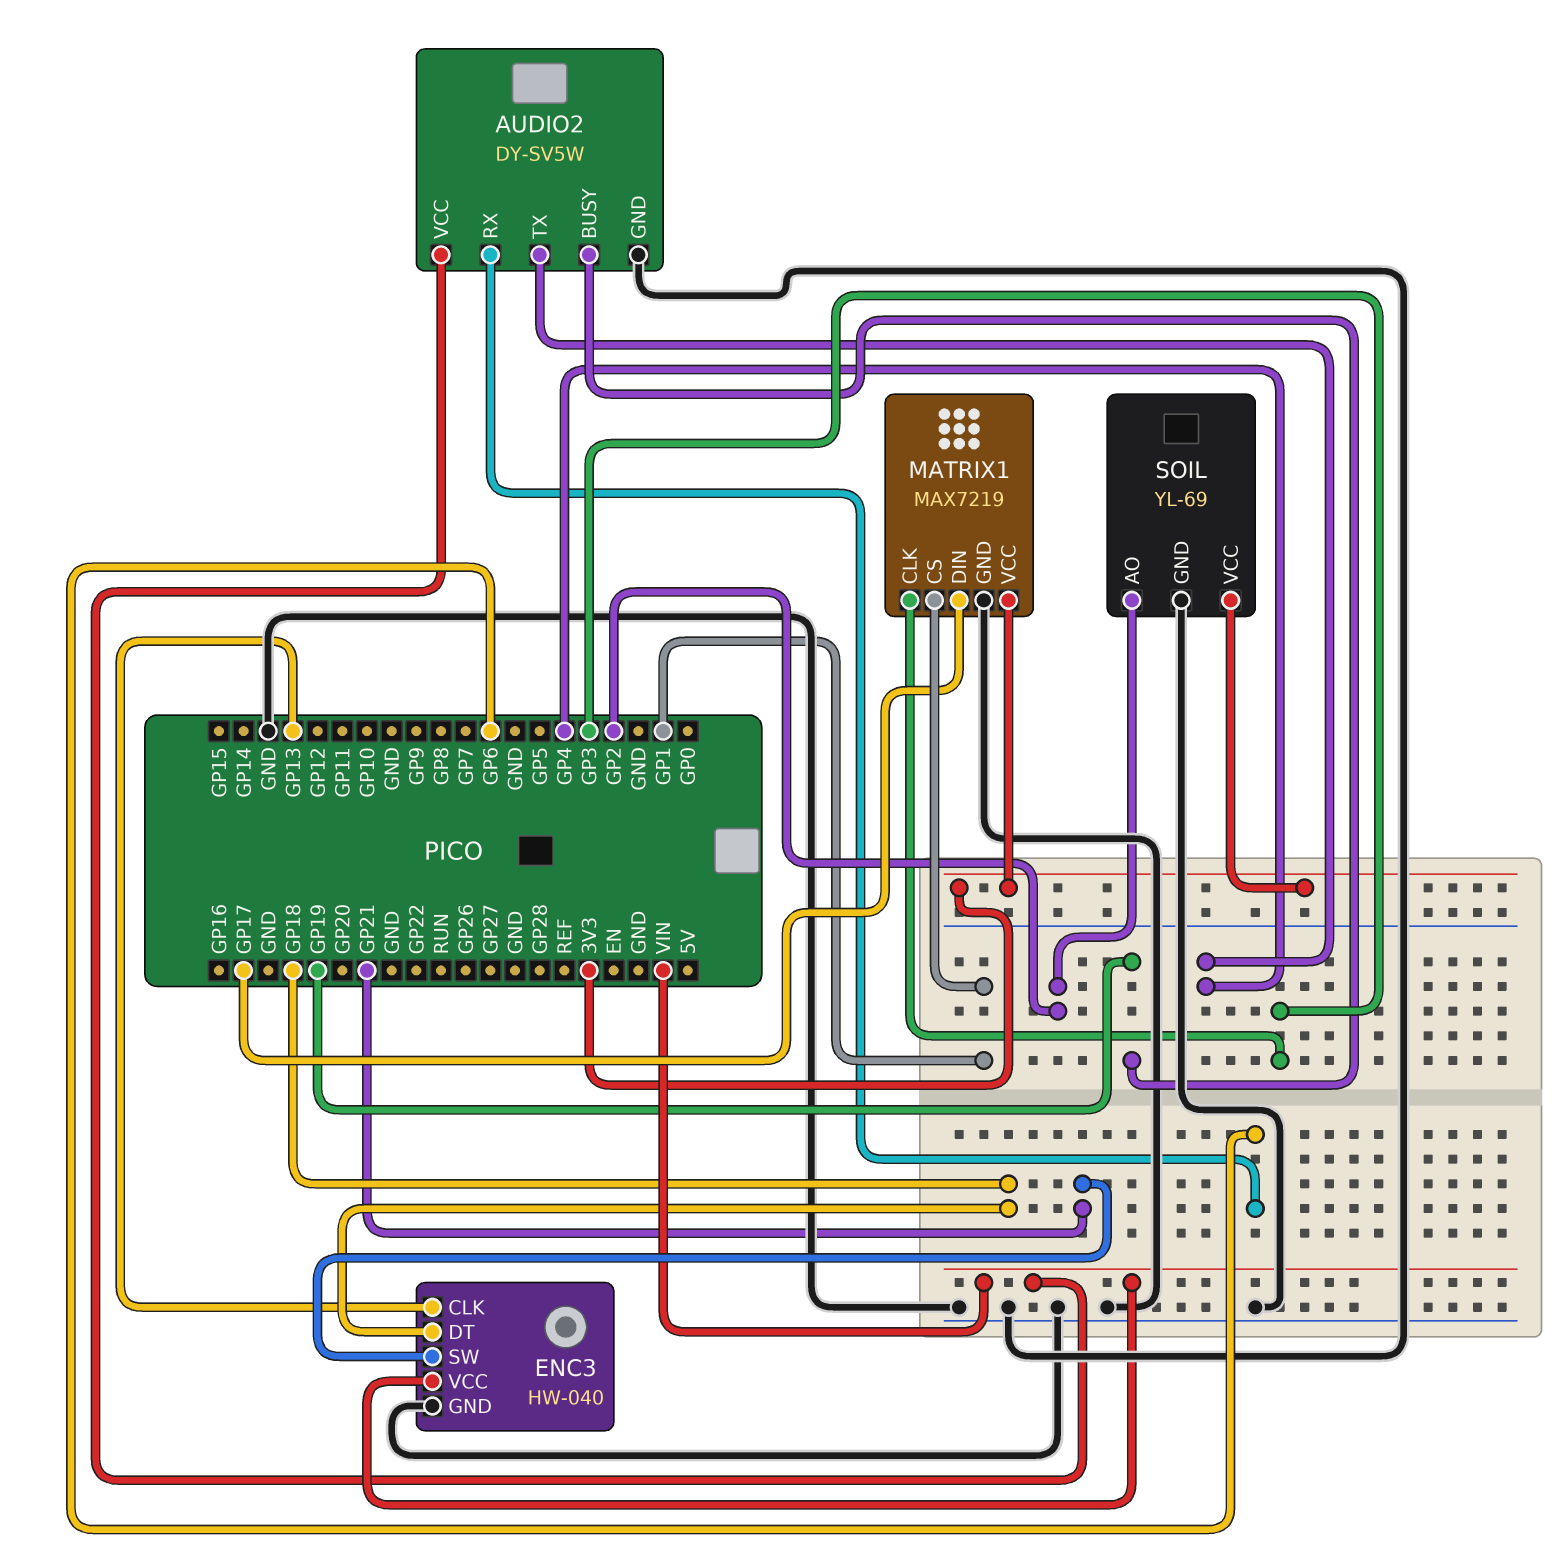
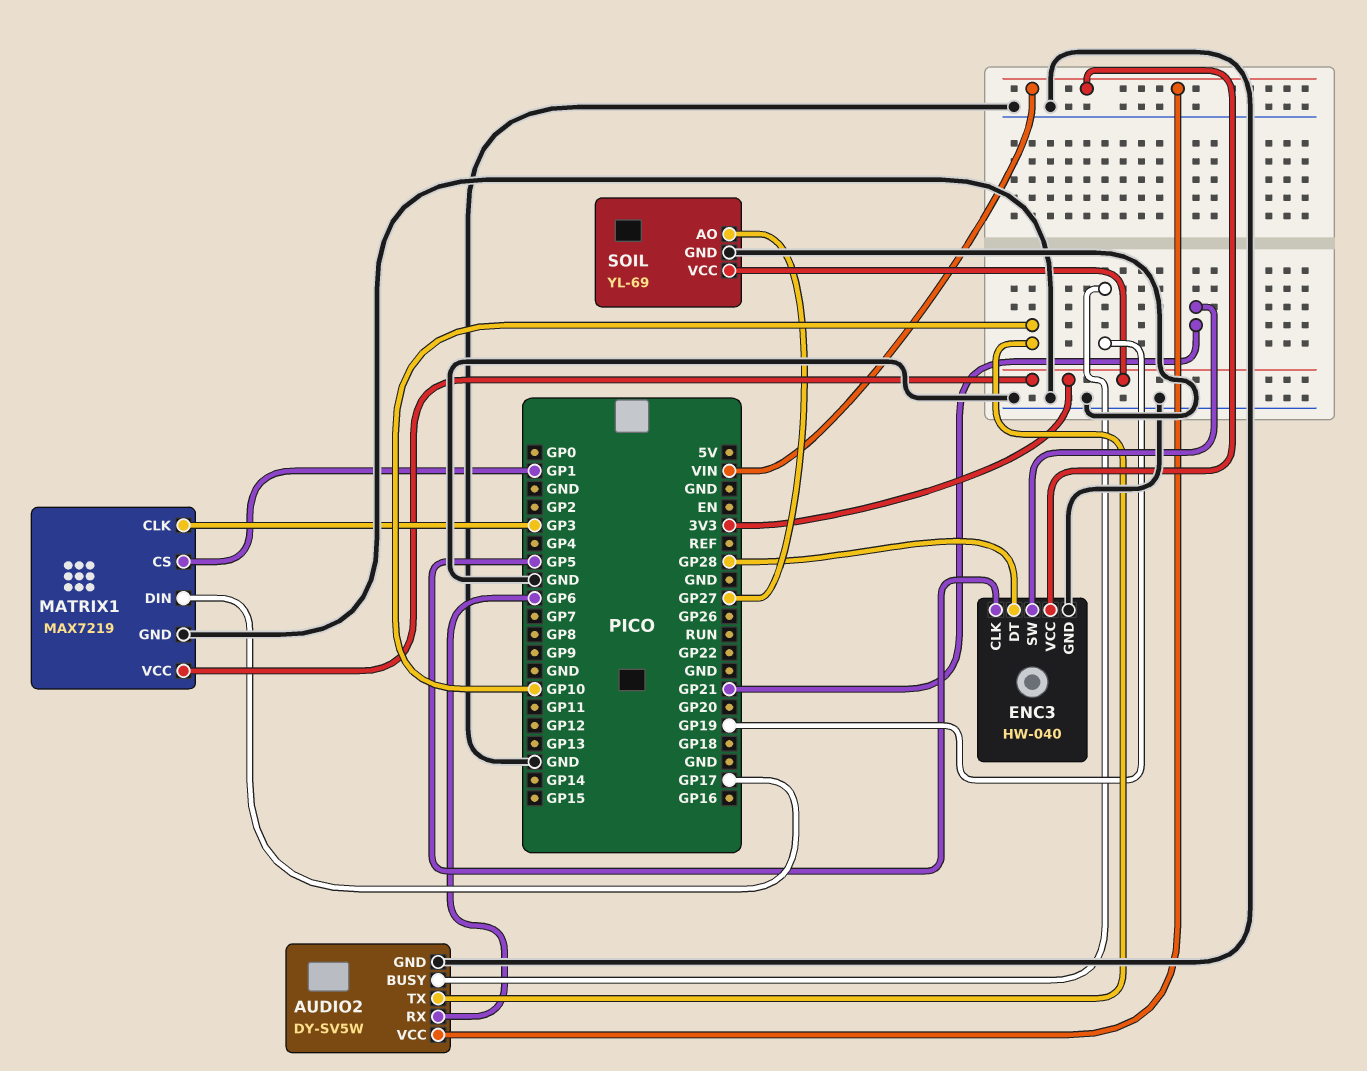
AUDIO2 pin TX: GP4 -> GP10
ENC3 pin CLK: GP13 -> GP5
ENC3 pin DT: GP18 -> GP28
SOIL pin AO: GP2 -> GP27

